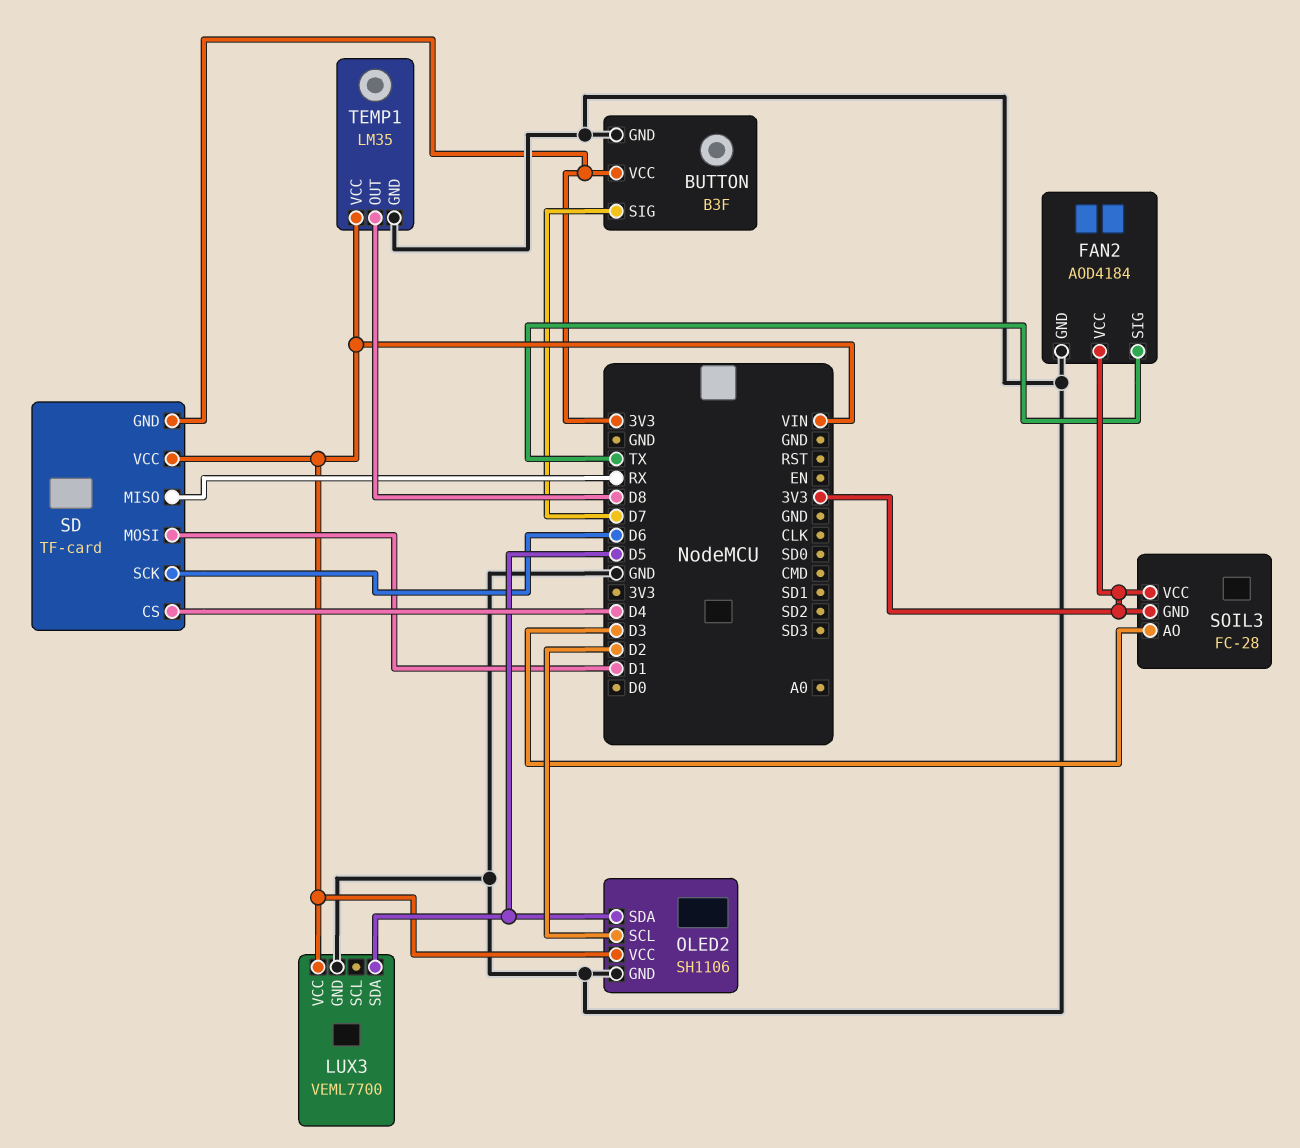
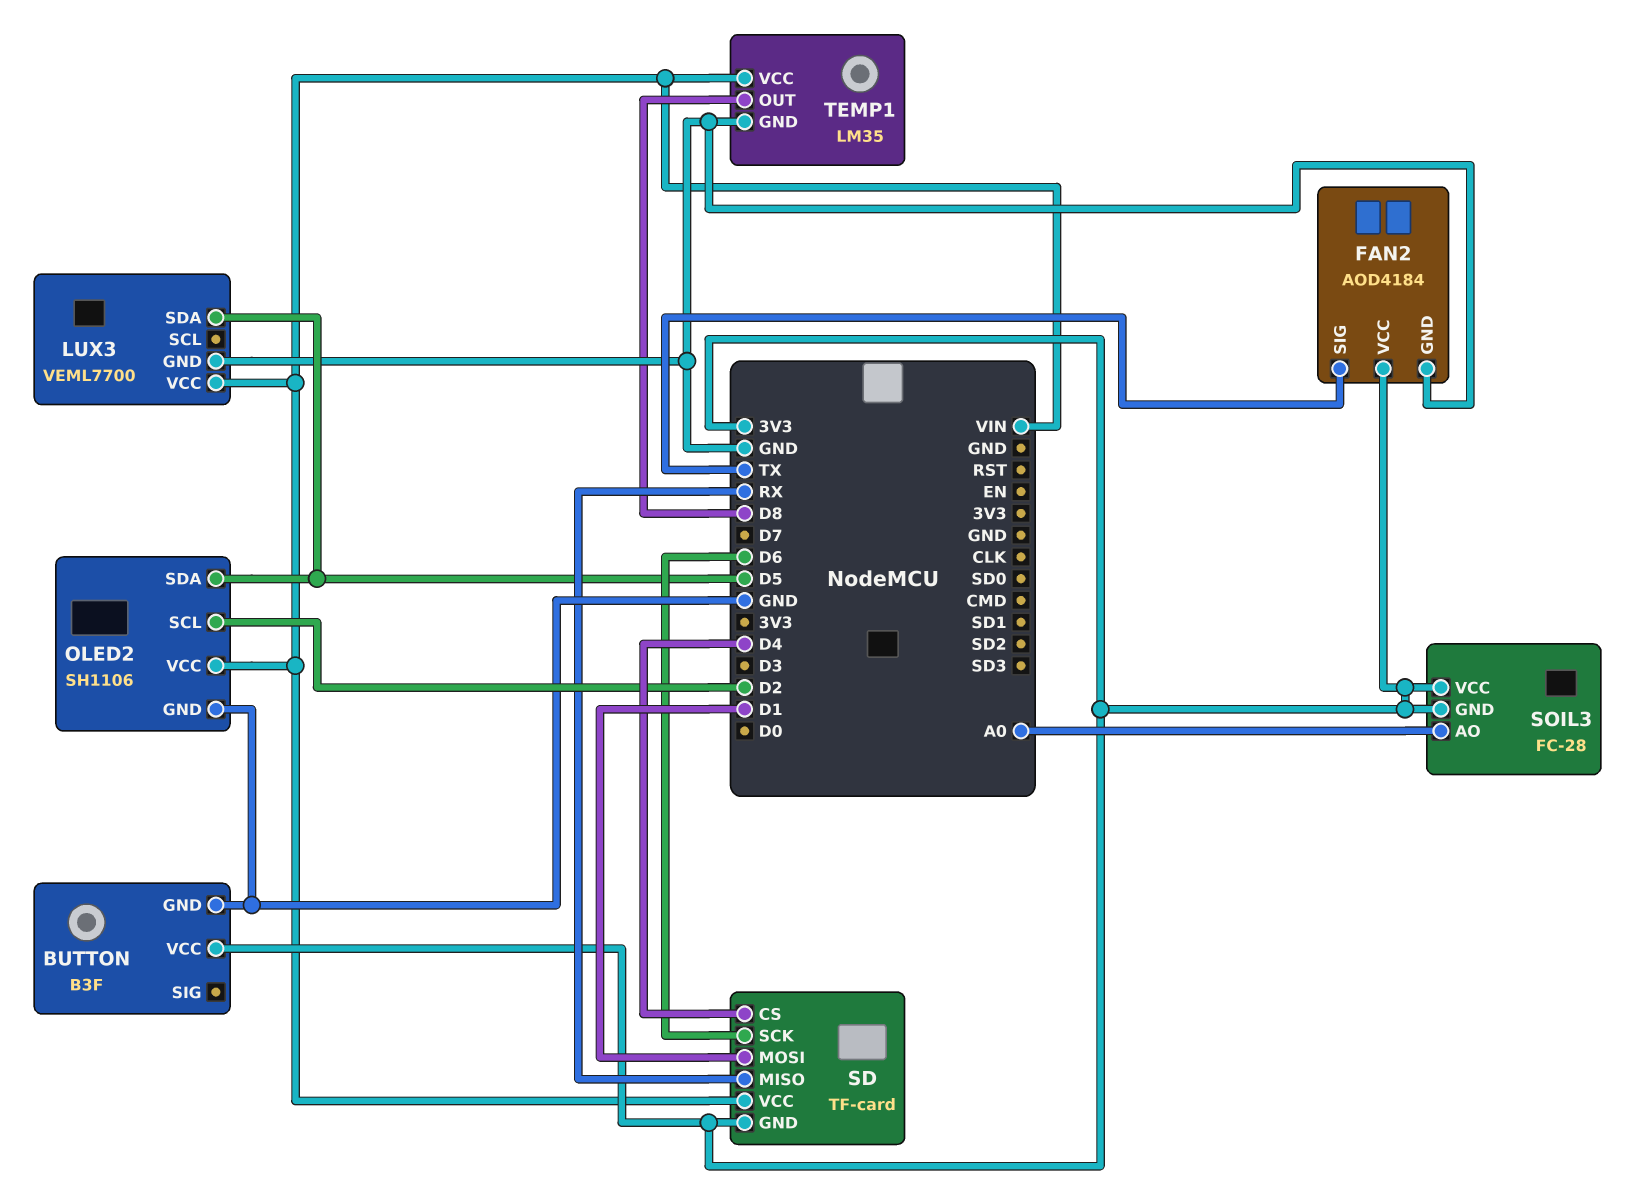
BUTTON pin SIG: D7 -> none
SOIL3 pin AO: D3 -> A0

